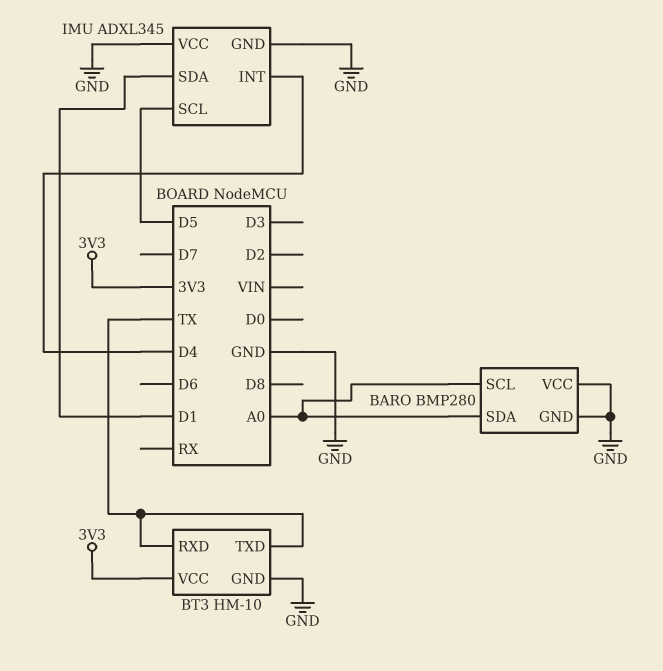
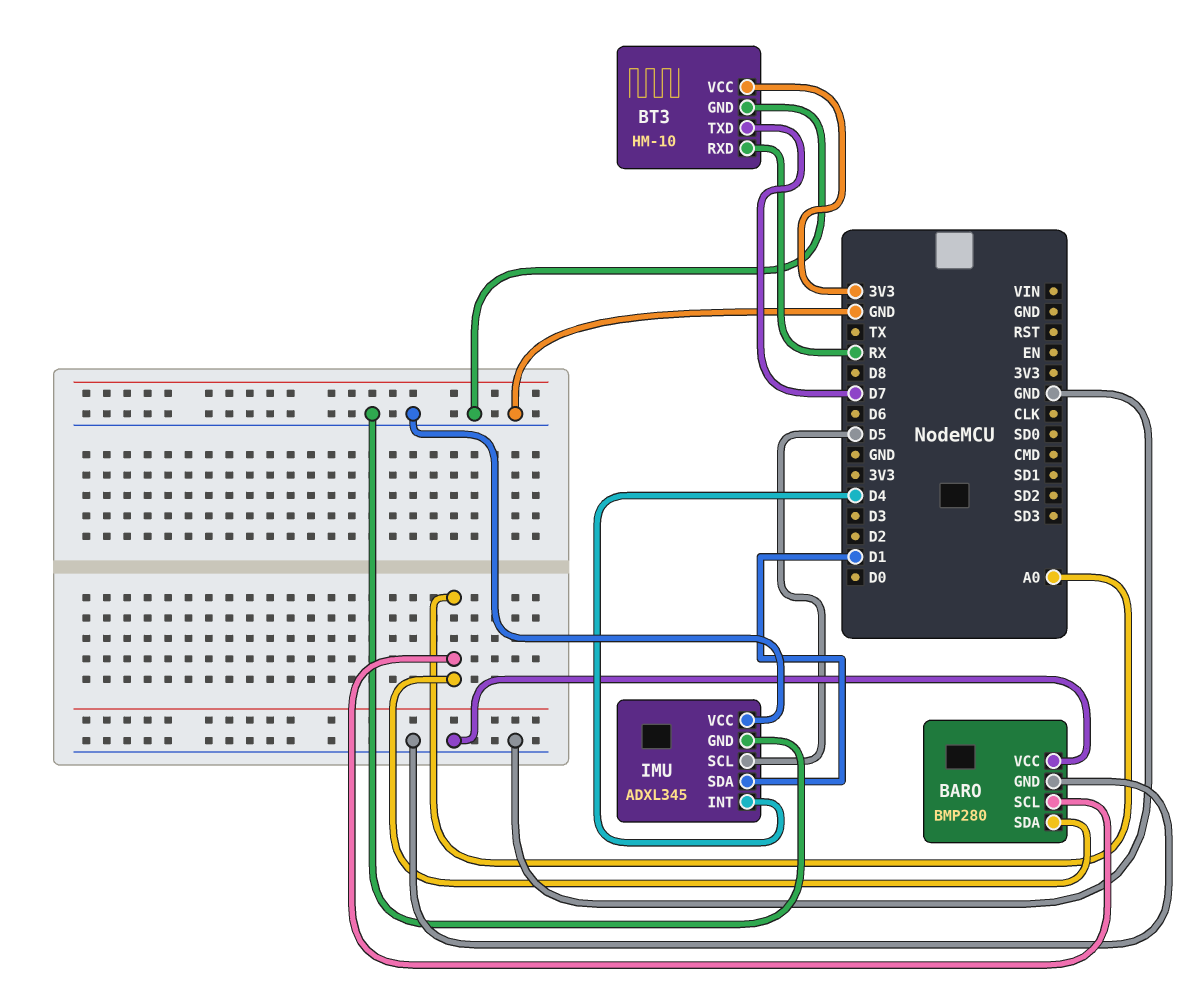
BT3 pin RXD: TX -> RX
BT3 pin TXD: TX -> D7

